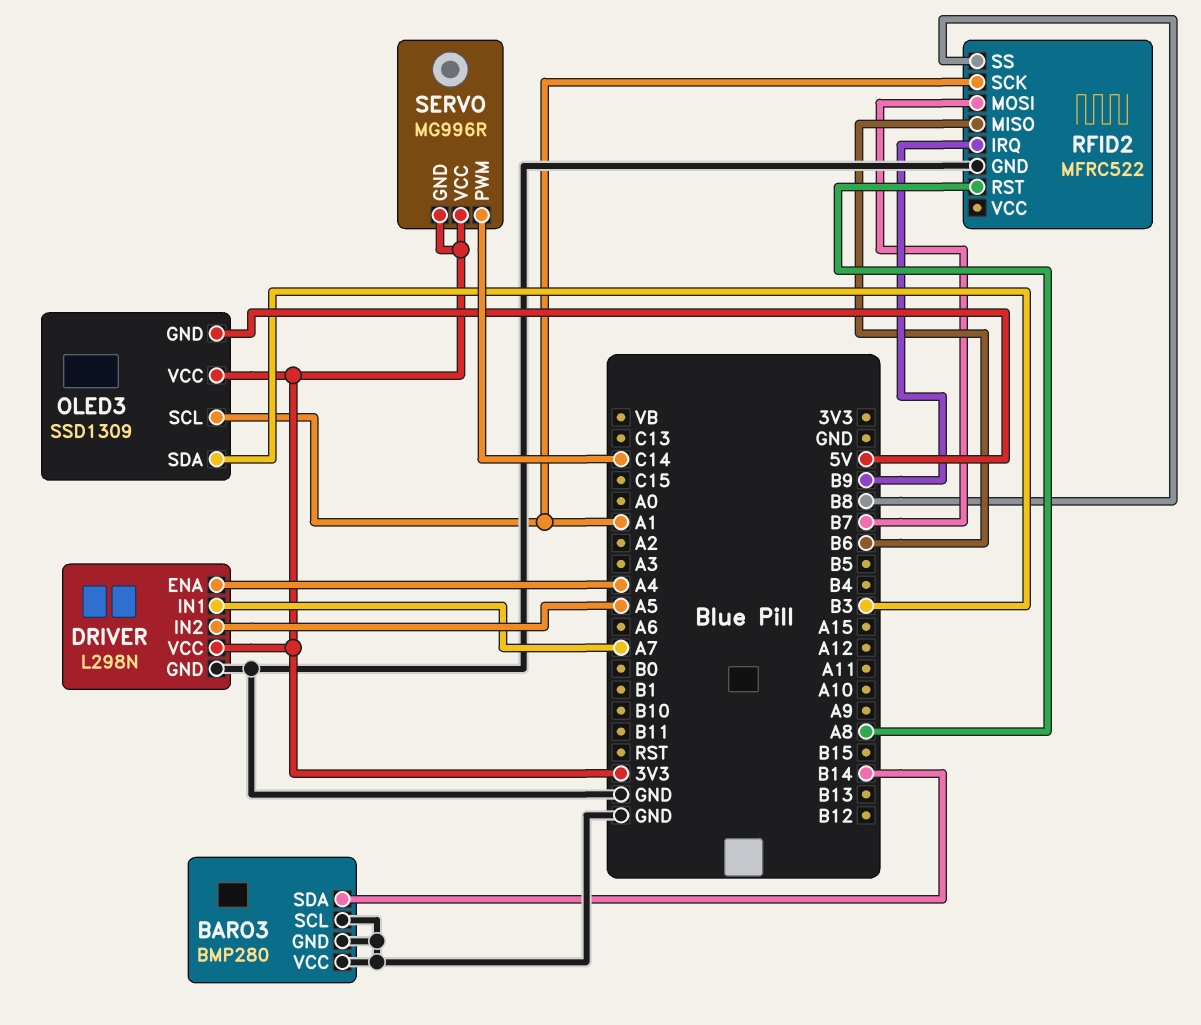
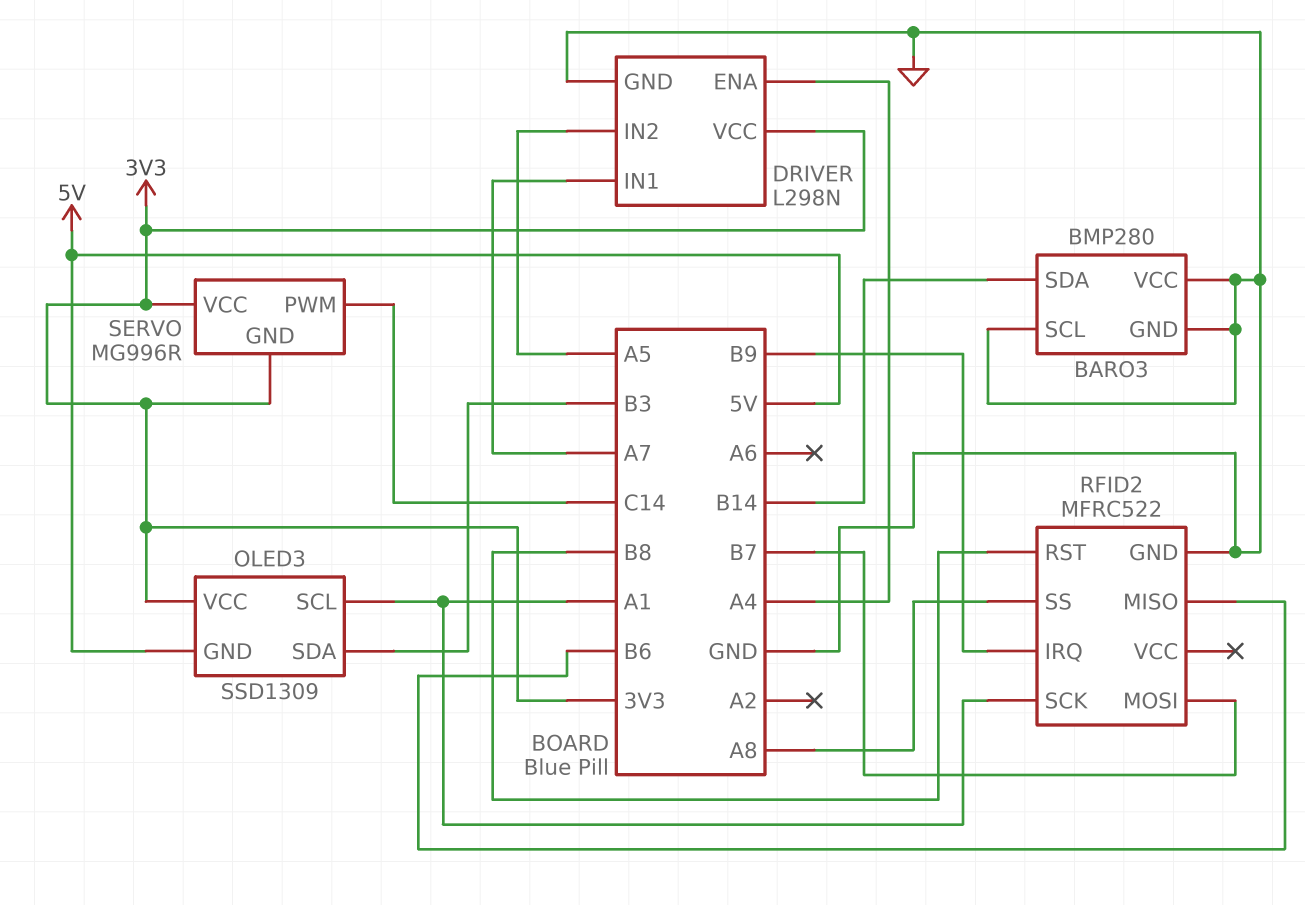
RFID2 pin RST: A8 -> B8
RFID2 pin SS: B8 -> A8

